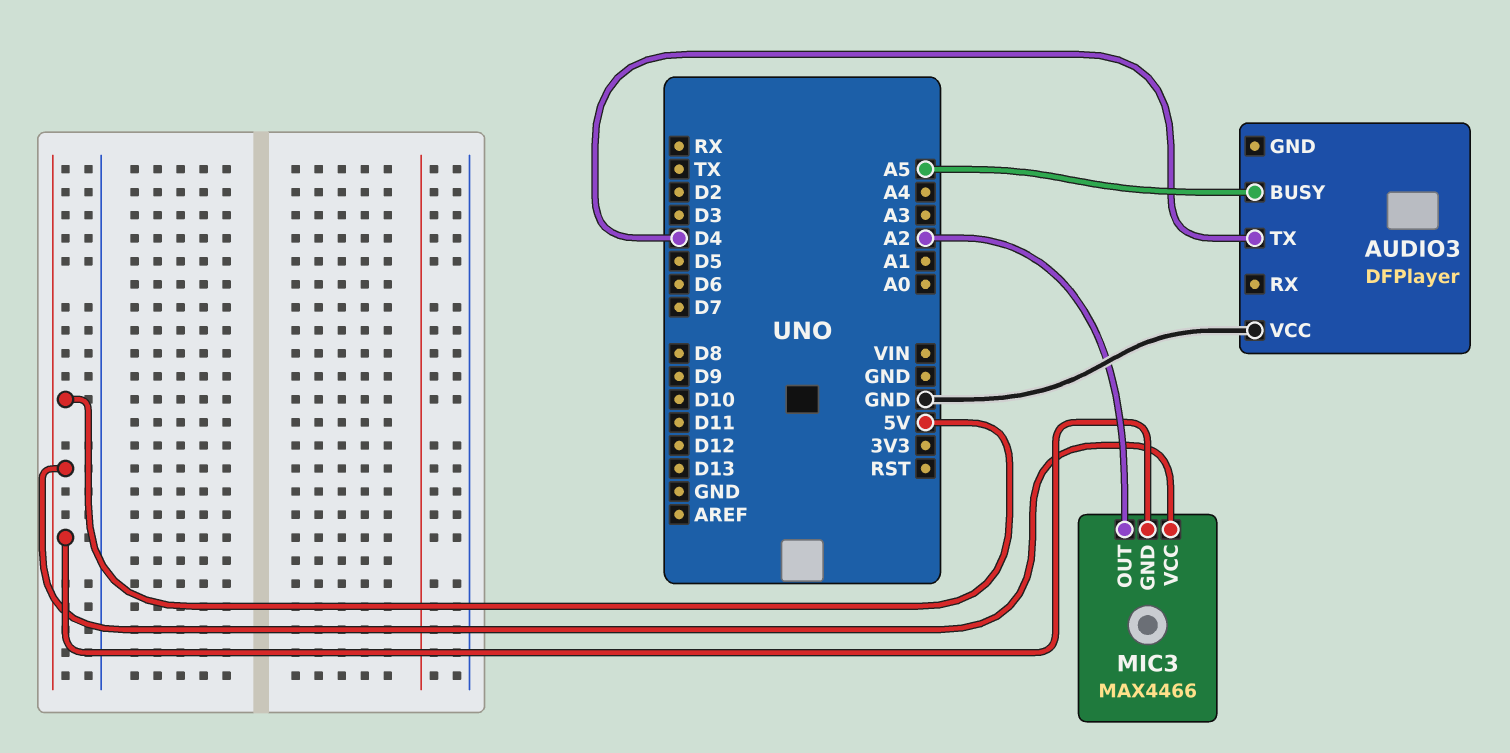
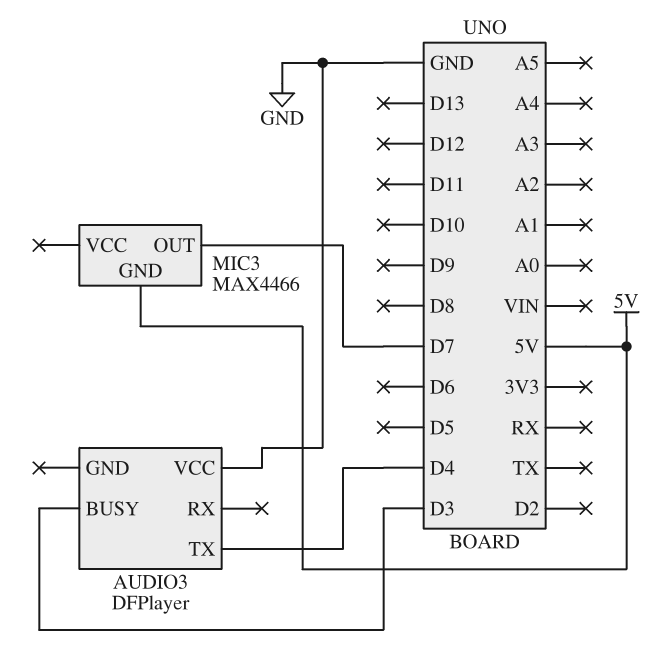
AUDIO3 pin BUSY: A5 -> D3
MIC3 pin OUT: A2 -> D7
MIC3 pin VCC: 5V -> none

